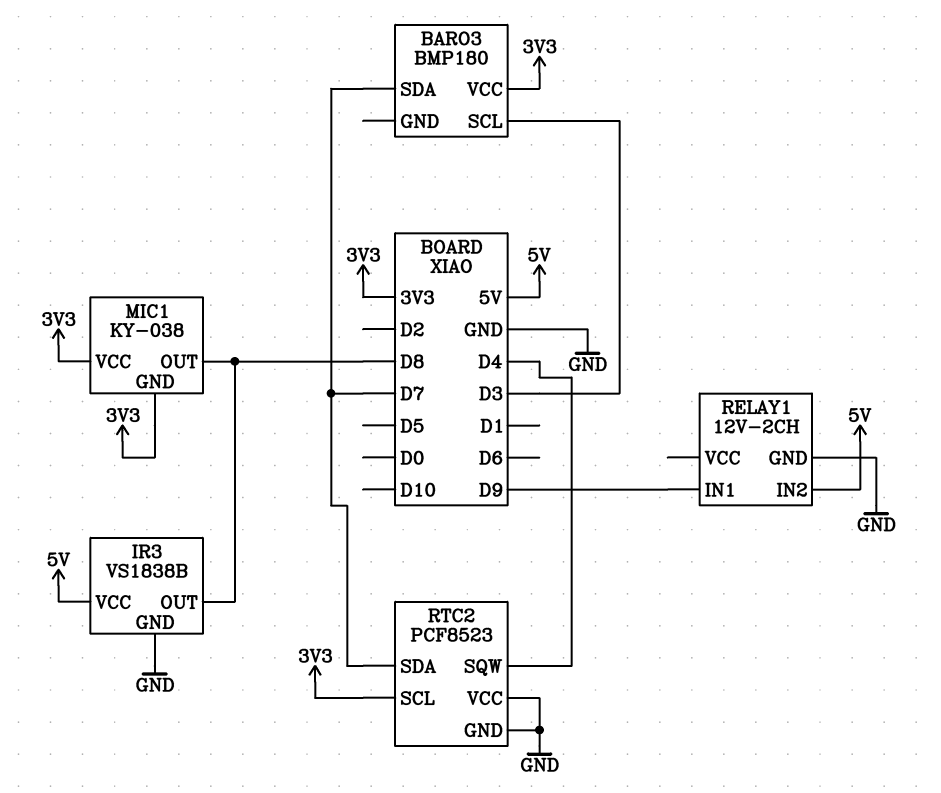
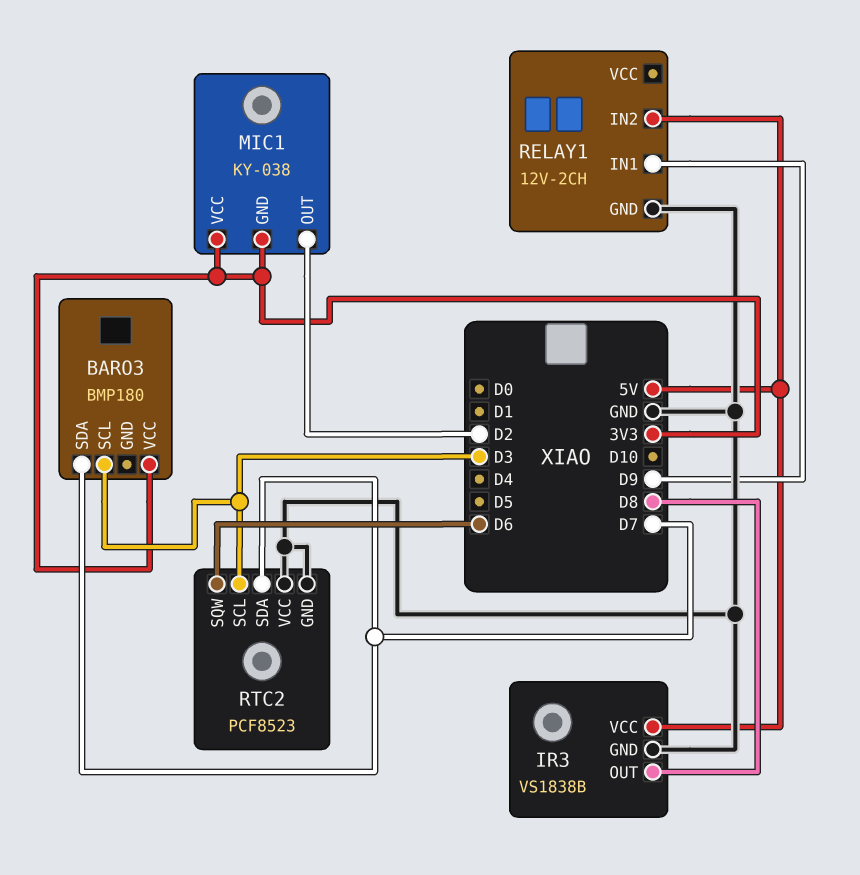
MIC1 pin OUT: D8 -> D2
RTC2 pin SCL: 3V3 -> D3
RTC2 pin SQW: D4 -> D6

